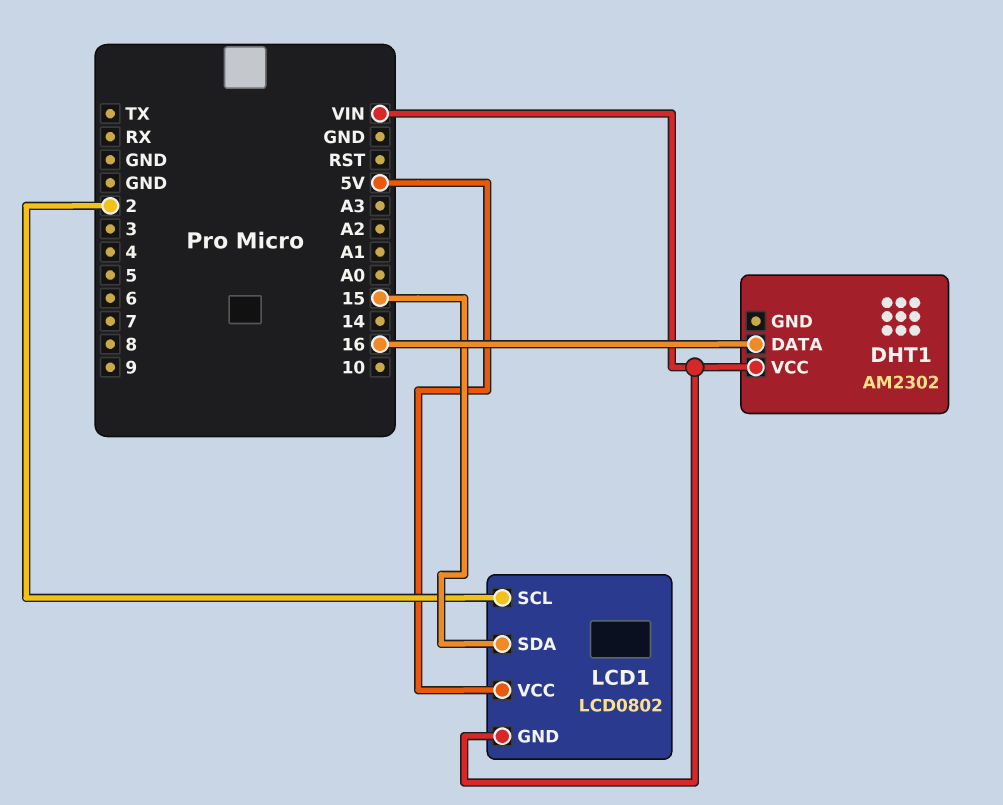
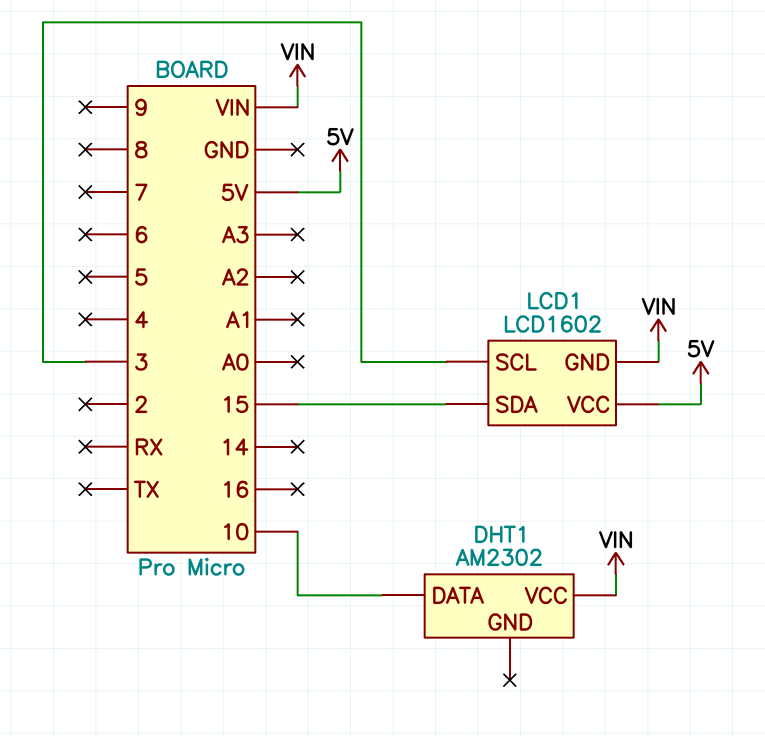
DHT1 pin DATA: 16 -> 10
LCD1: LCD0802 -> LCD1602
LCD1 pin SCL: 2 -> 3

